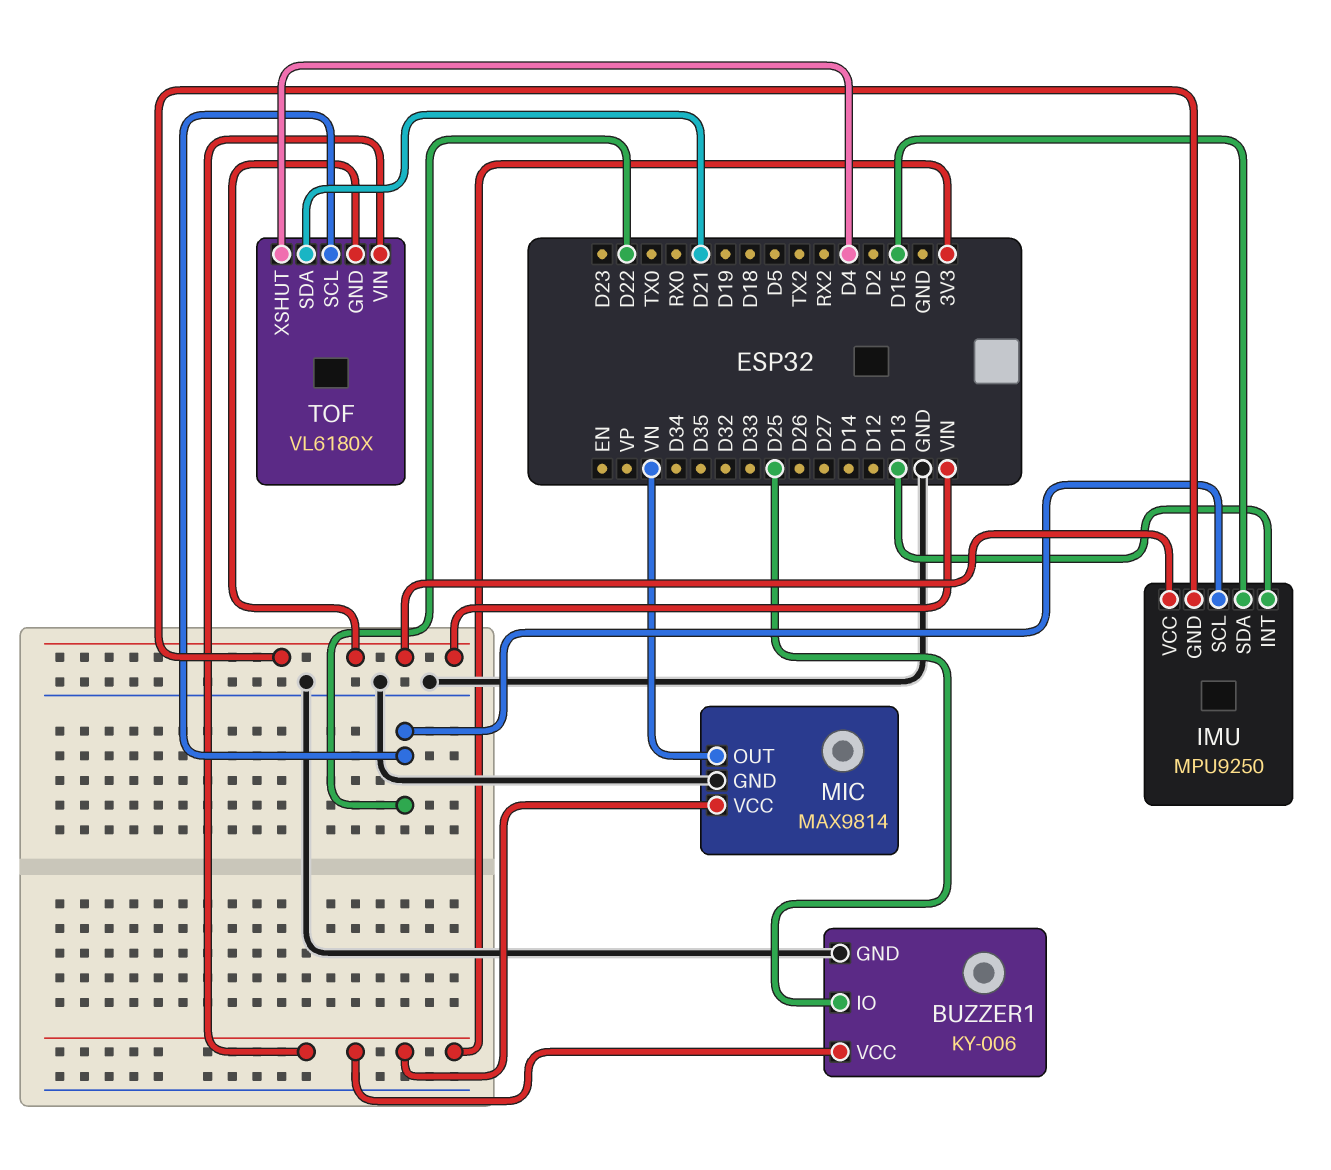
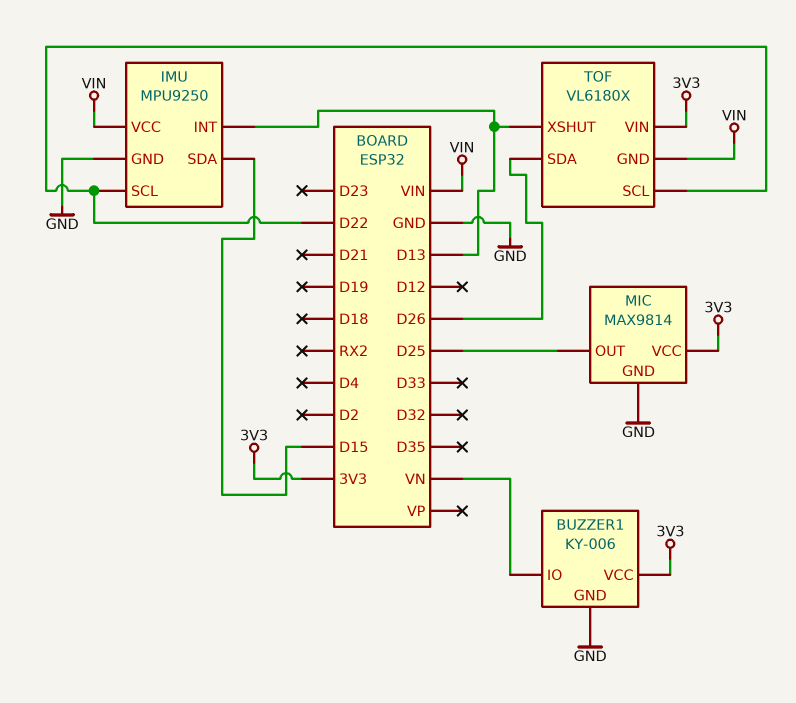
BUZZER1 pin IO: D25 -> VN
IMU pin GND: VIN -> GND
MIC pin OUT: VN -> D25
TOF pin SDA: D21 -> D26
TOF pin XSHUT: D4 -> D13

